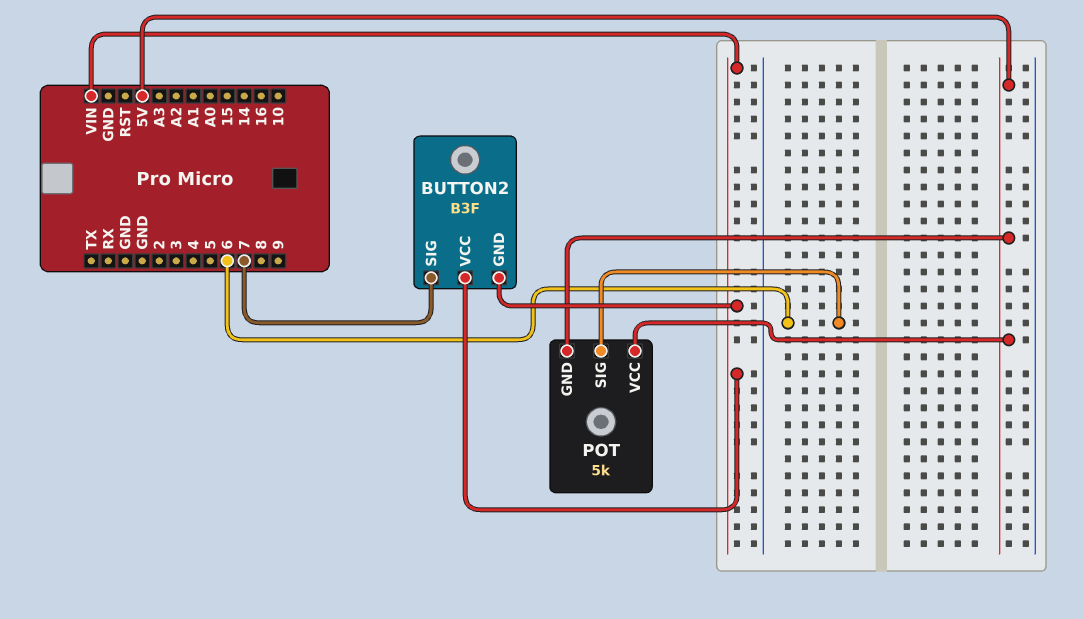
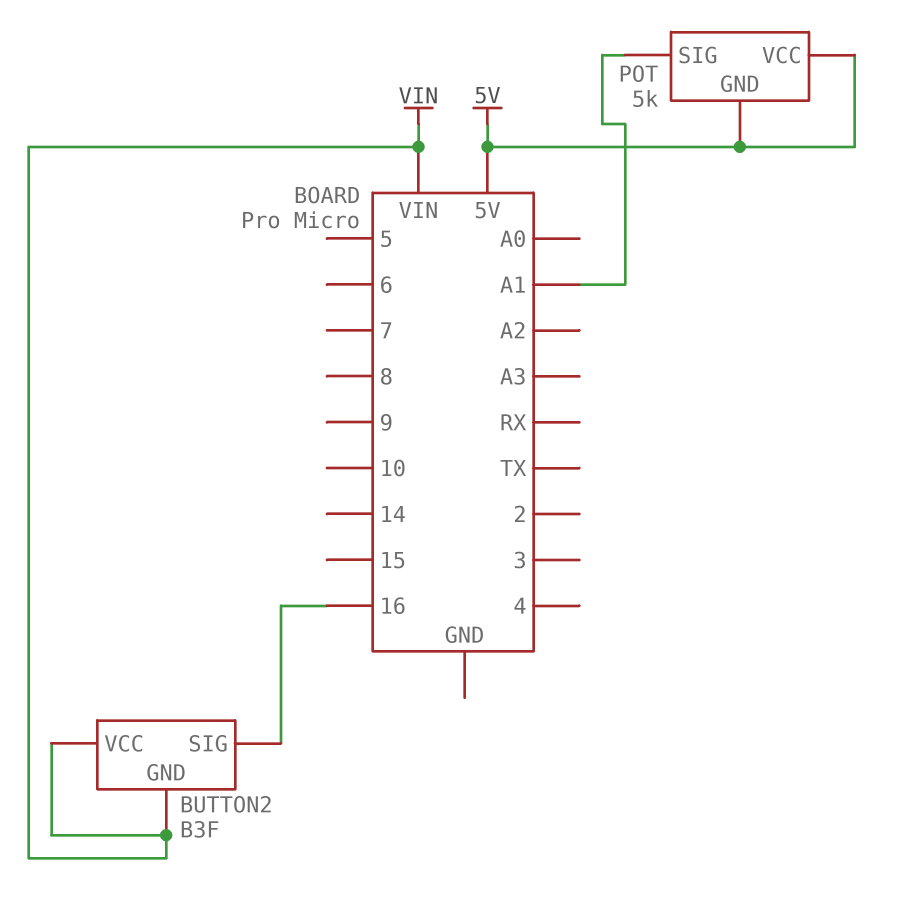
BUTTON2 pin SIG: 7 -> 16
POT pin SIG: 6 -> A1

